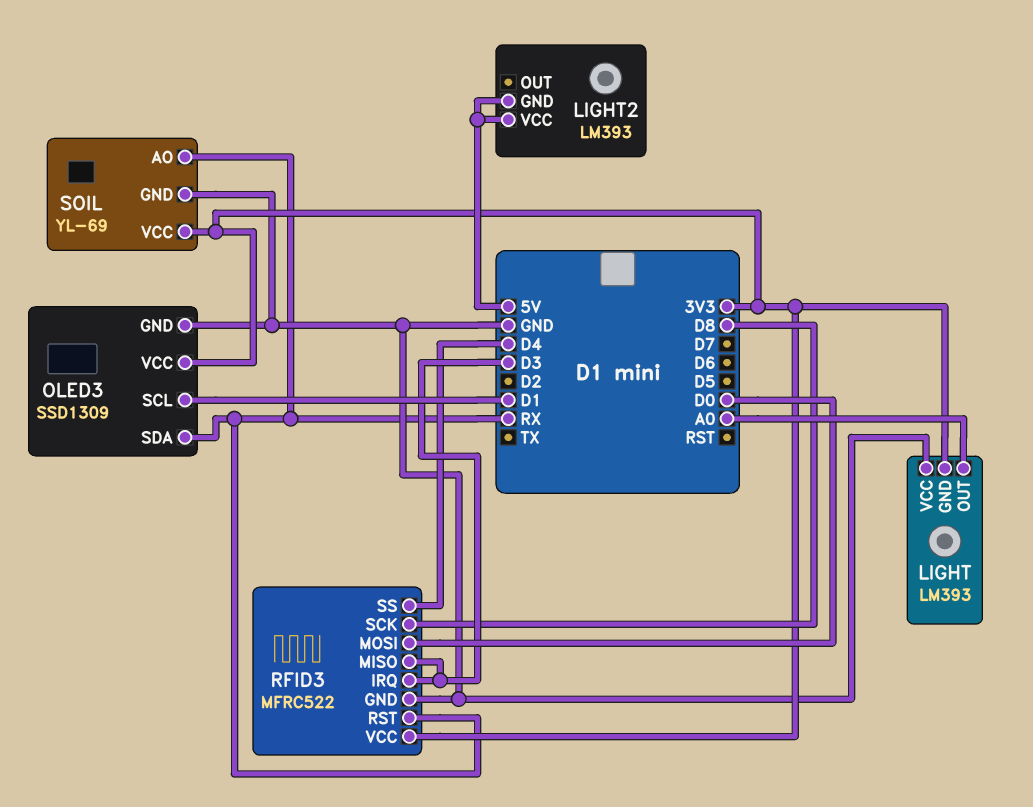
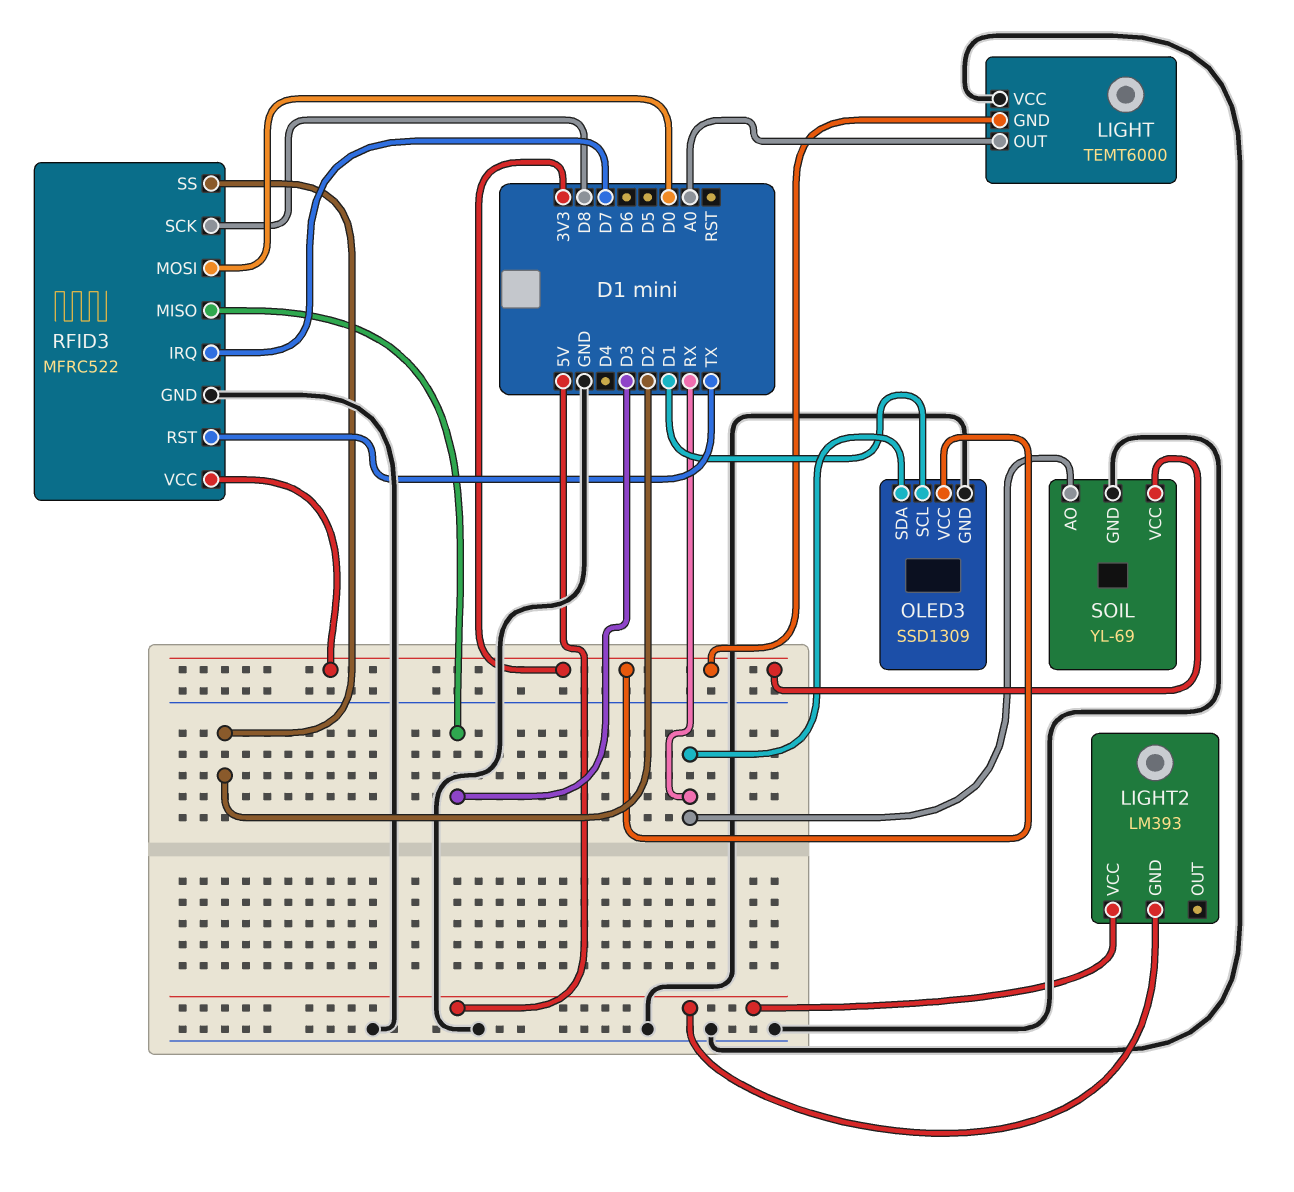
LIGHT: LM393 -> TEMT6000
RFID3 pin IRQ: D3 -> D7
RFID3 pin RST: RX -> TX
RFID3 pin SS: D4 -> D2

